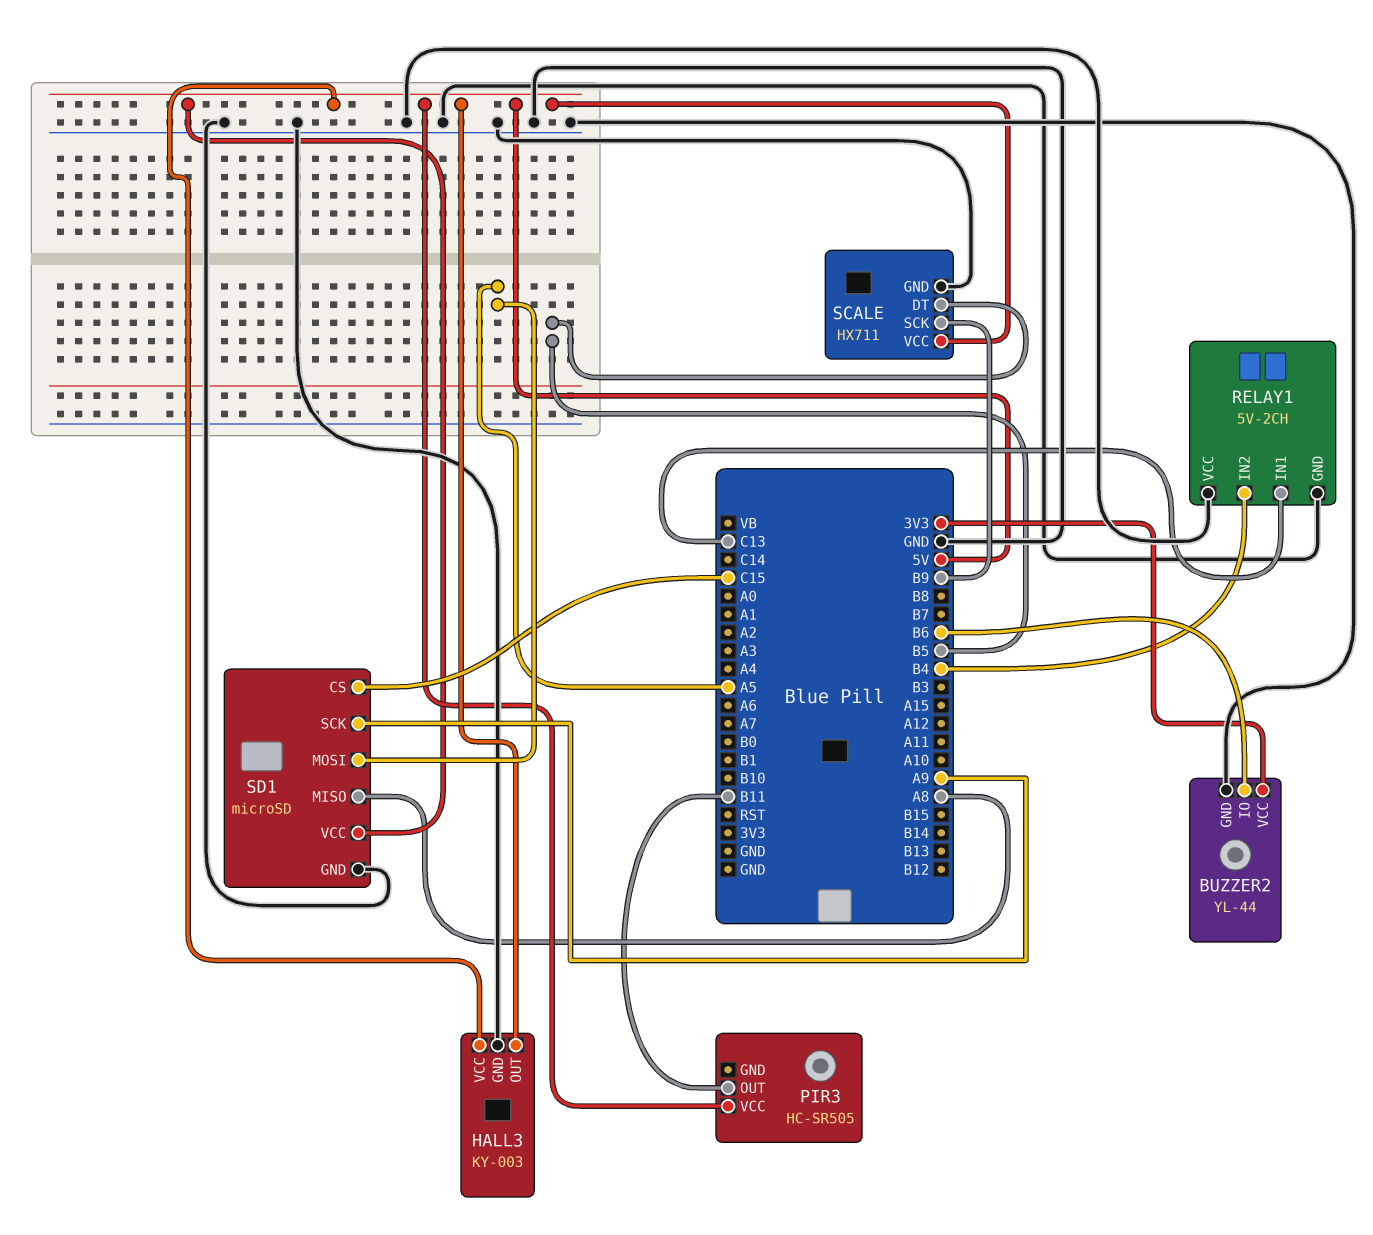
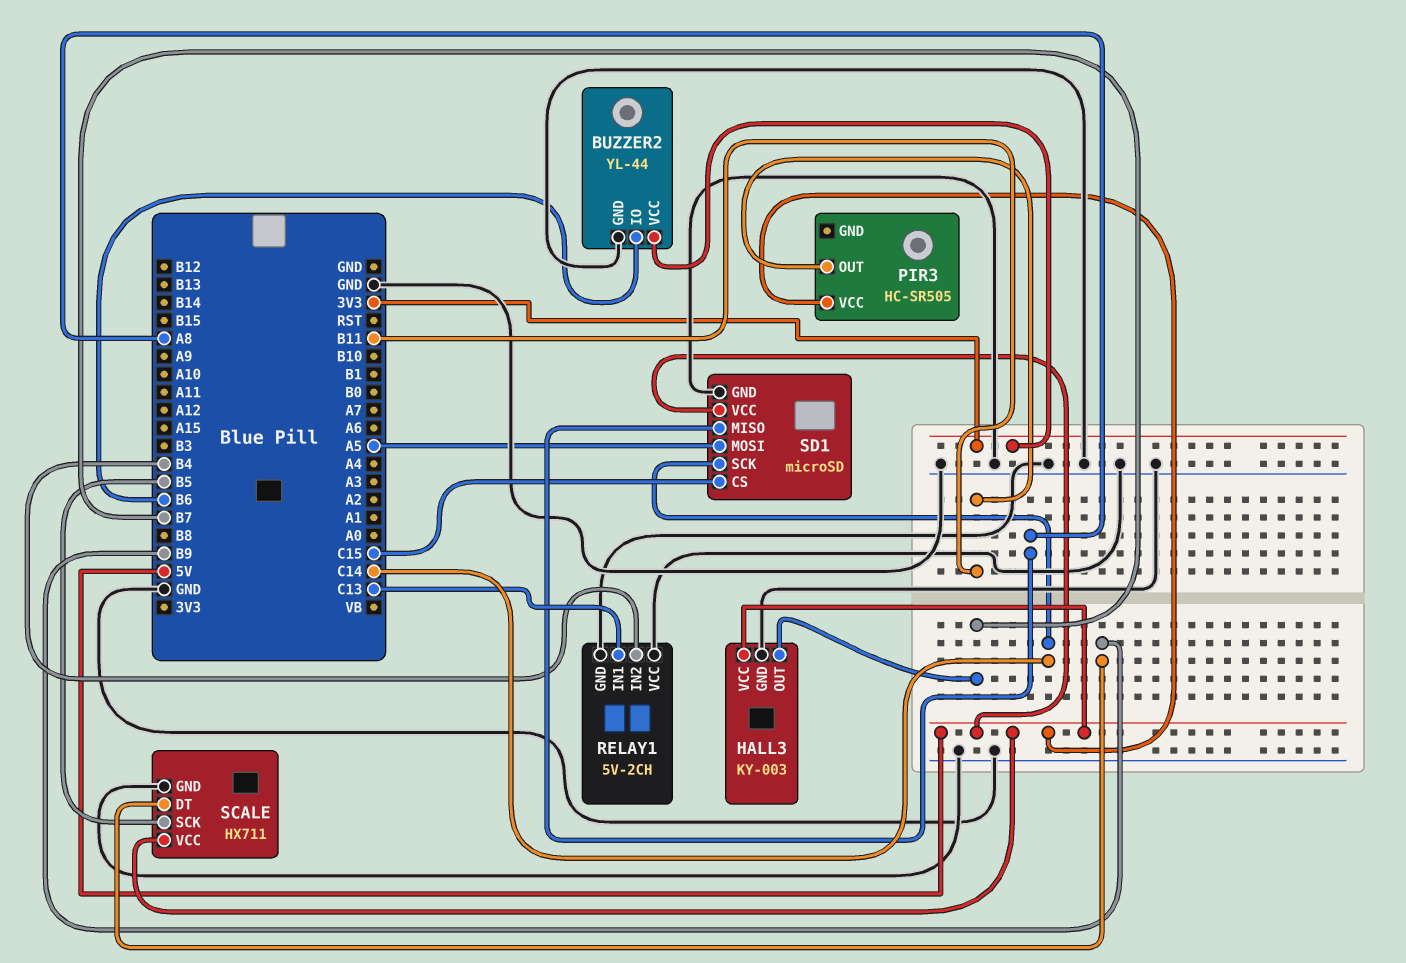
HALL3 pin OUT: 5V -> B7
SCALE pin DT: B5 -> B9
SCALE pin SCK: B9 -> B5
SD1 pin SCK: A9 -> C14

